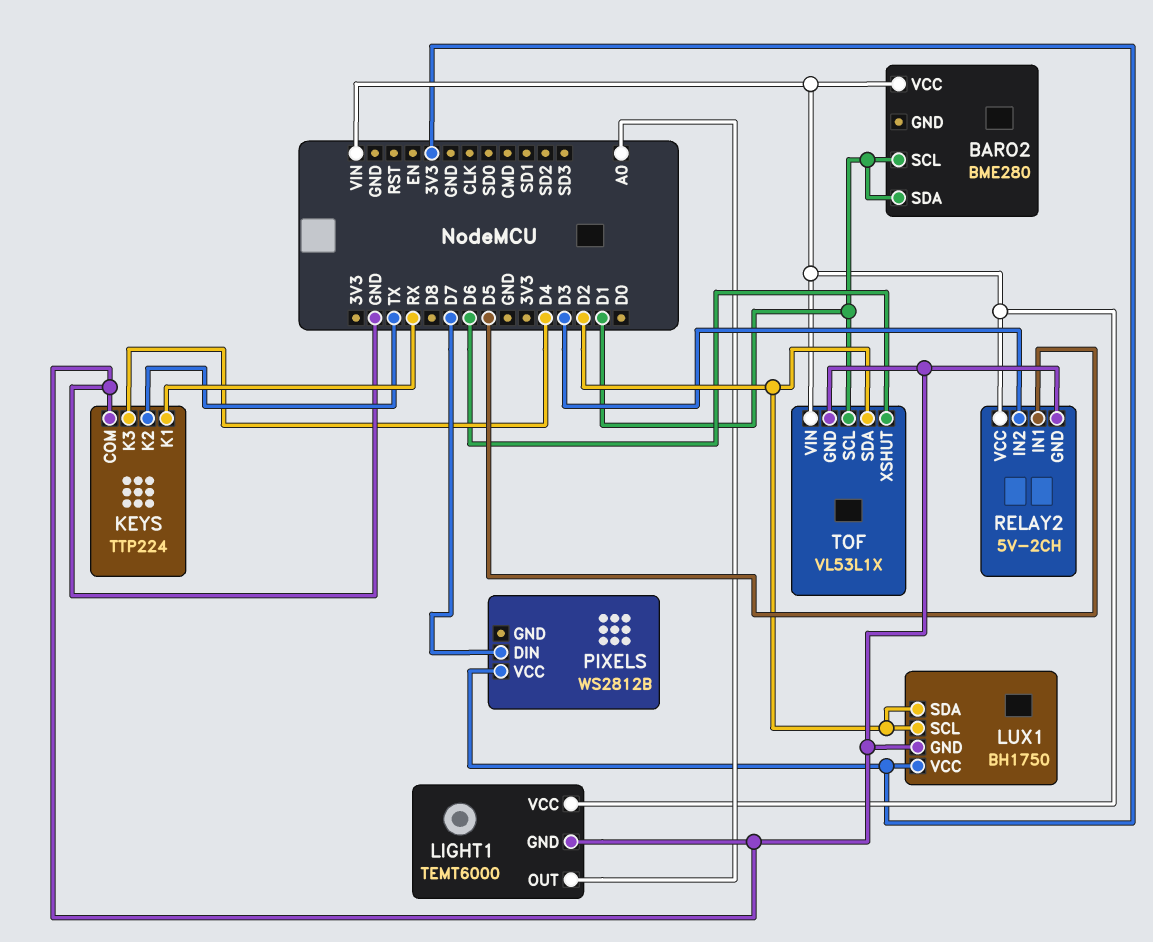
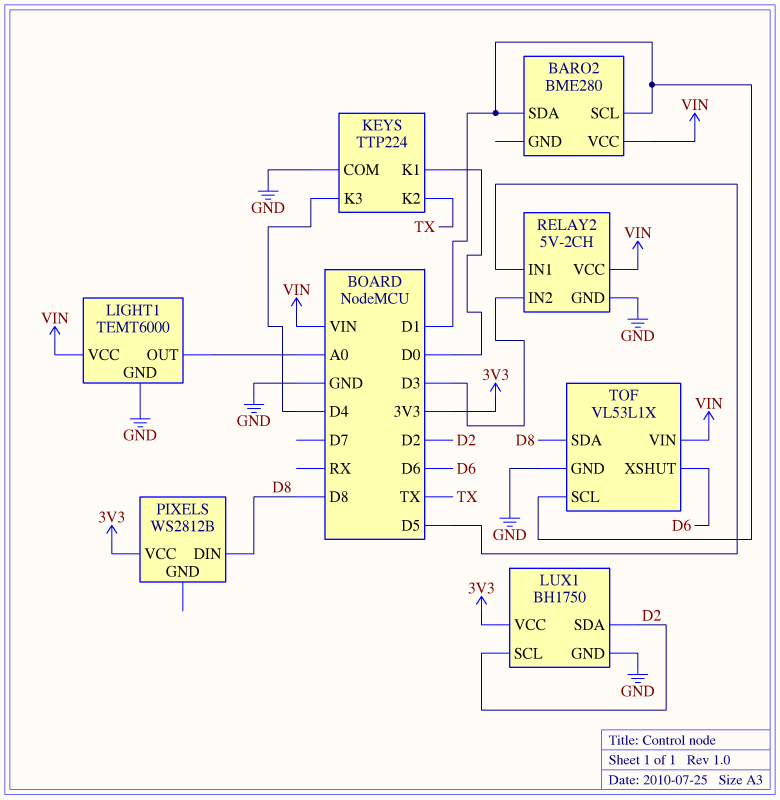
KEYS pin K1: RX -> D0
PIXELS pin DIN: D7 -> D8
TOF pin SDA: D2 -> D8

